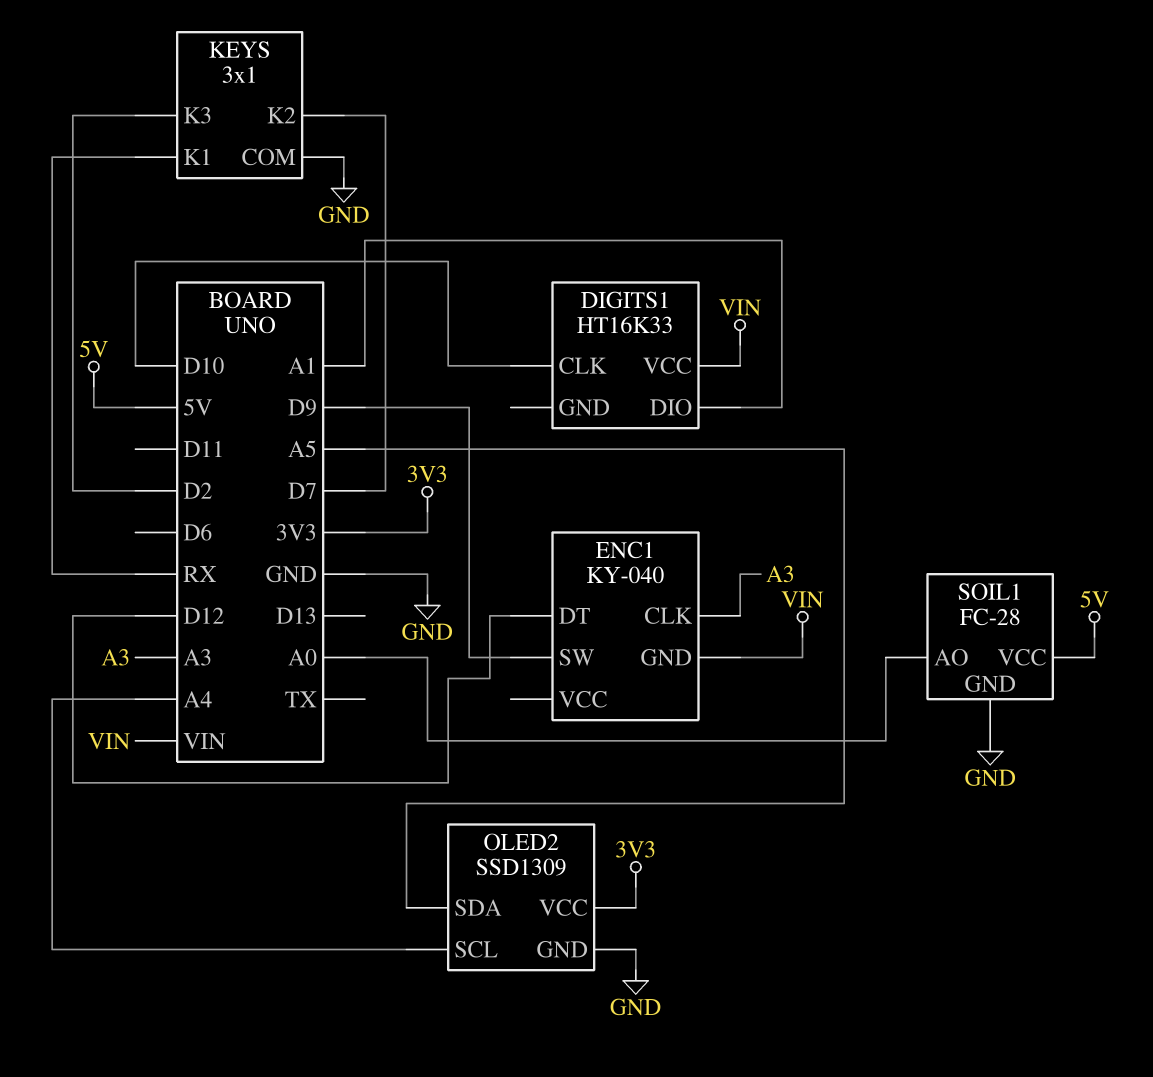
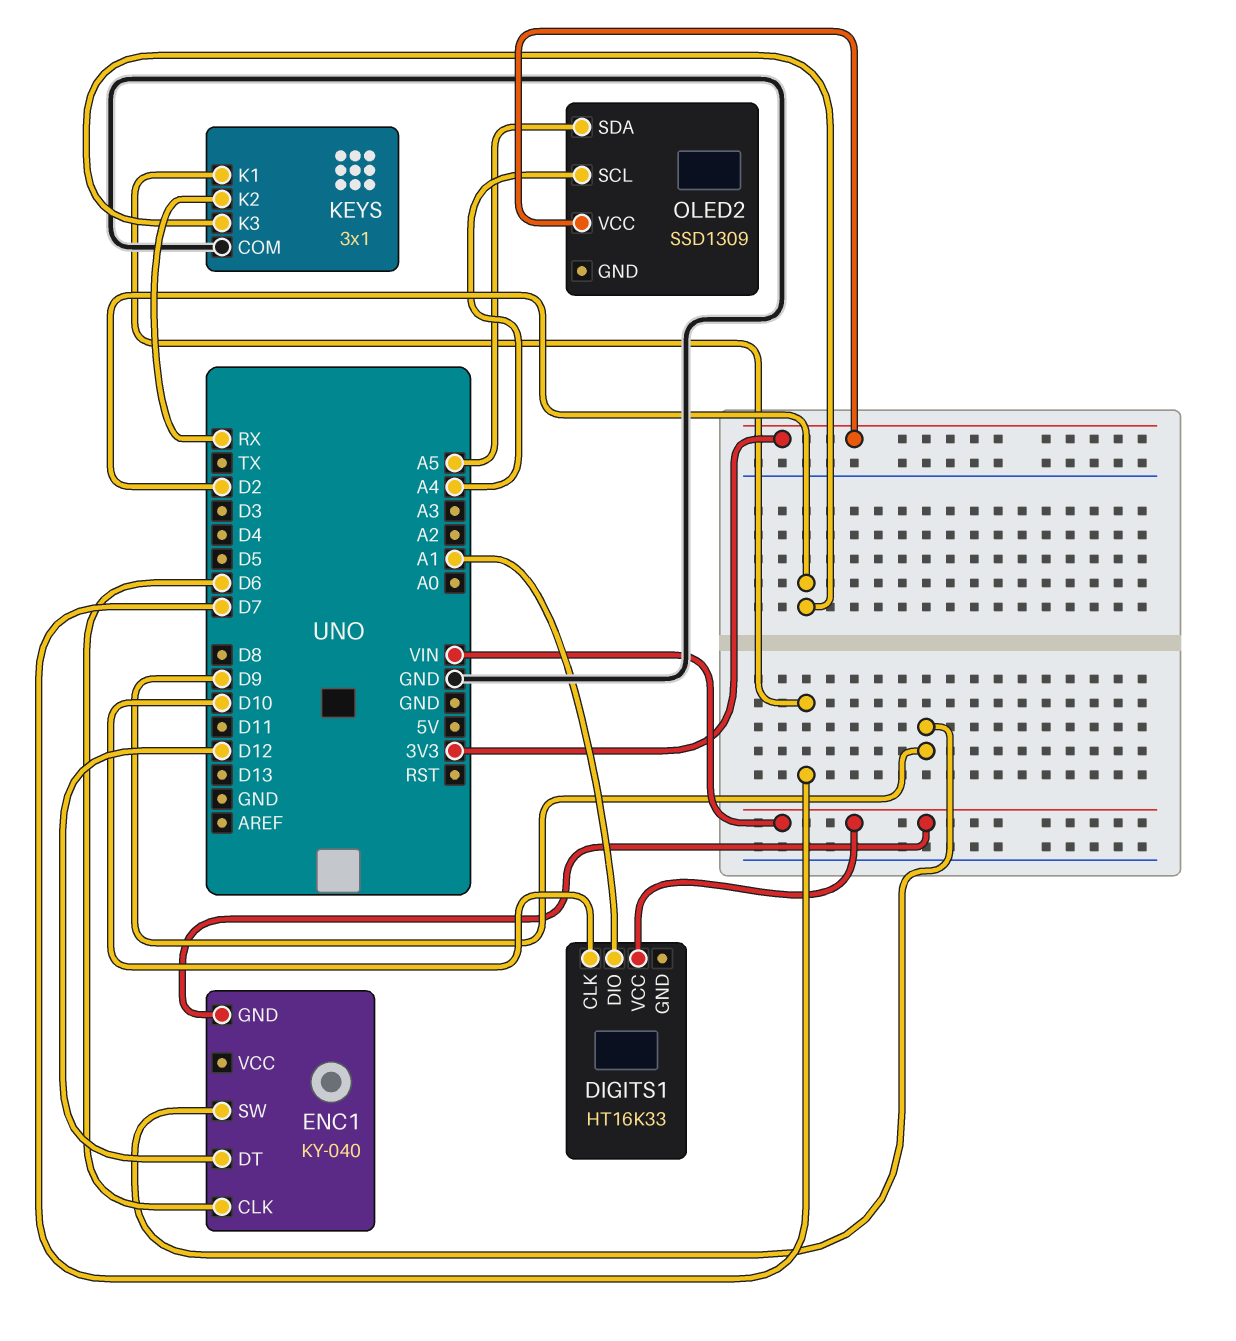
ENC1 pin CLK: A3 -> D6
KEYS pin K1: RX -> D7
KEYS pin K2: D7 -> RX
OLED2 pin GND: GND -> none
SOIL1: FC-28 -> none
SOIL1 pin AO: A0 -> none
SOIL1 pin GND: GND -> none
SOIL1 pin VCC: 5V -> none

